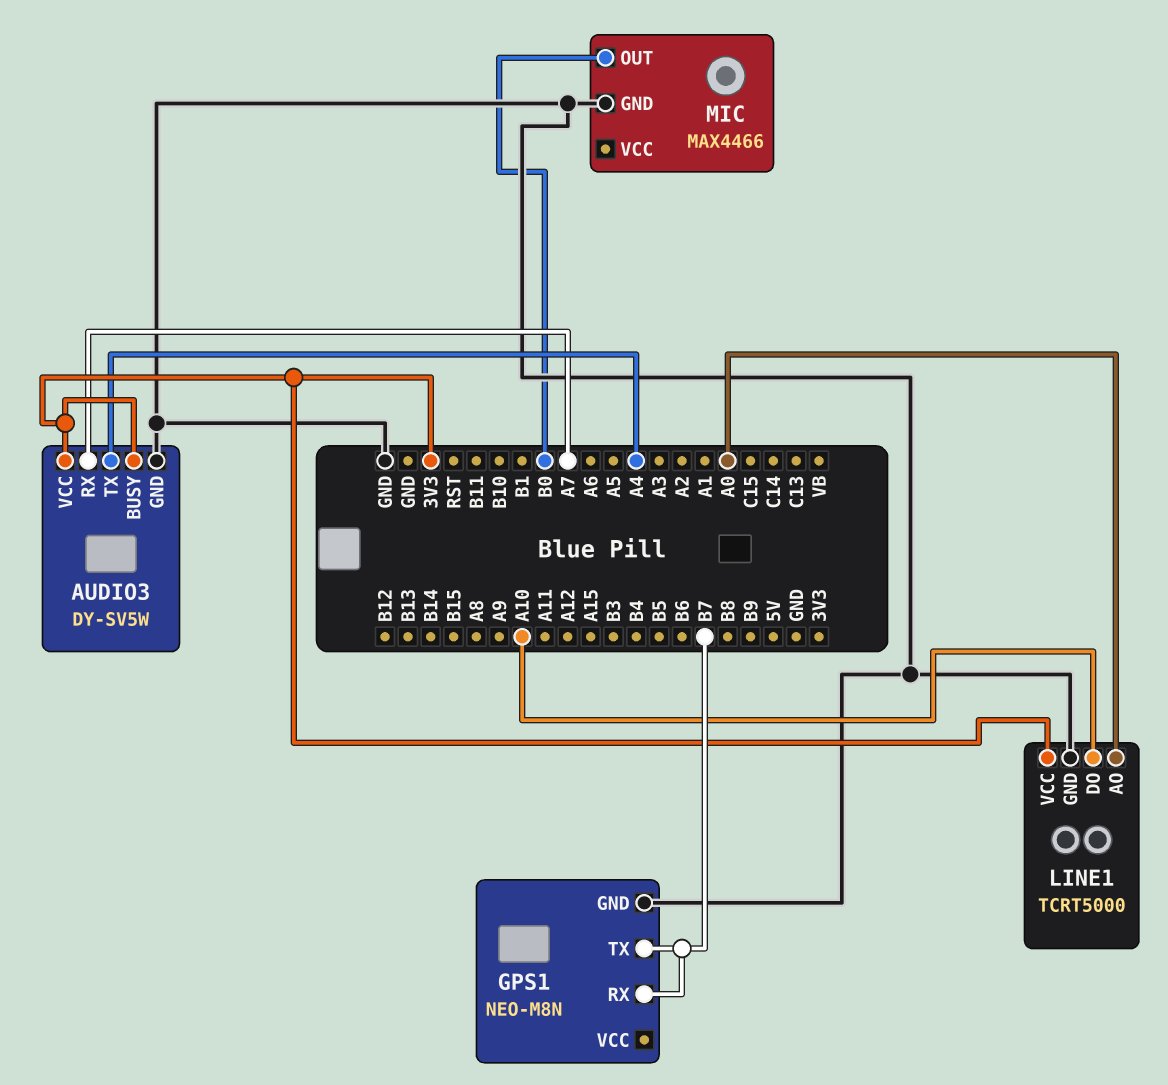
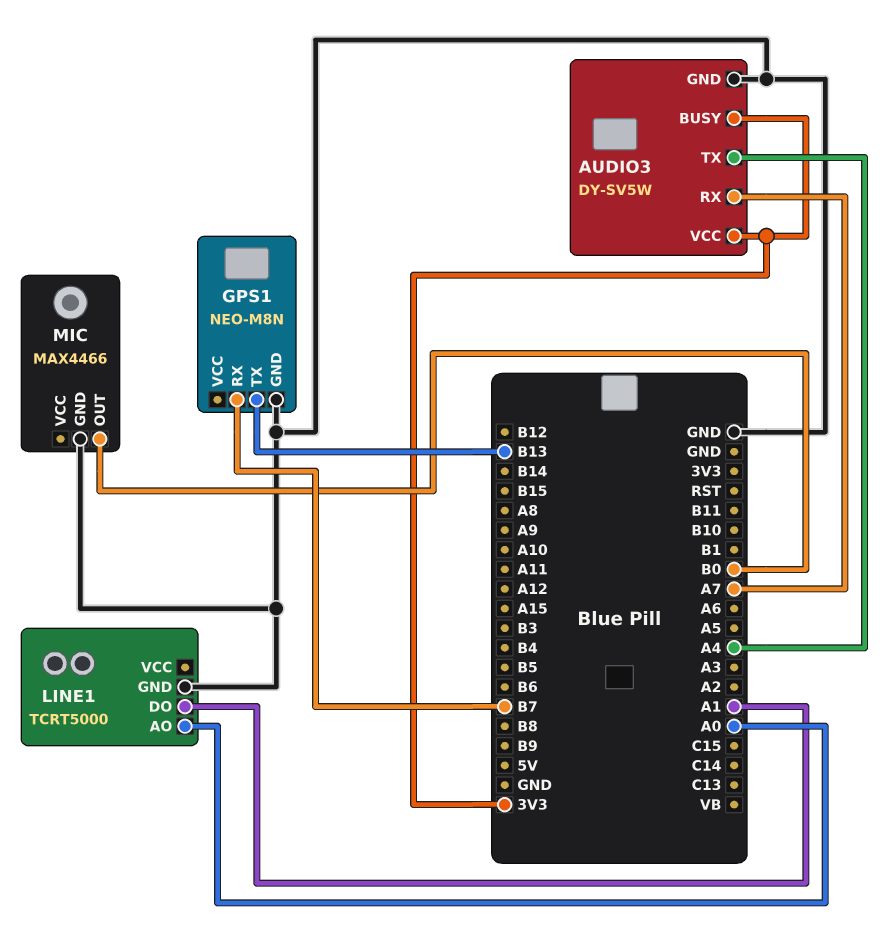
GPS1 pin TX: B7 -> B13
LINE1 pin DO: A10 -> A1
LINE1 pin VCC: 3V3 -> none

